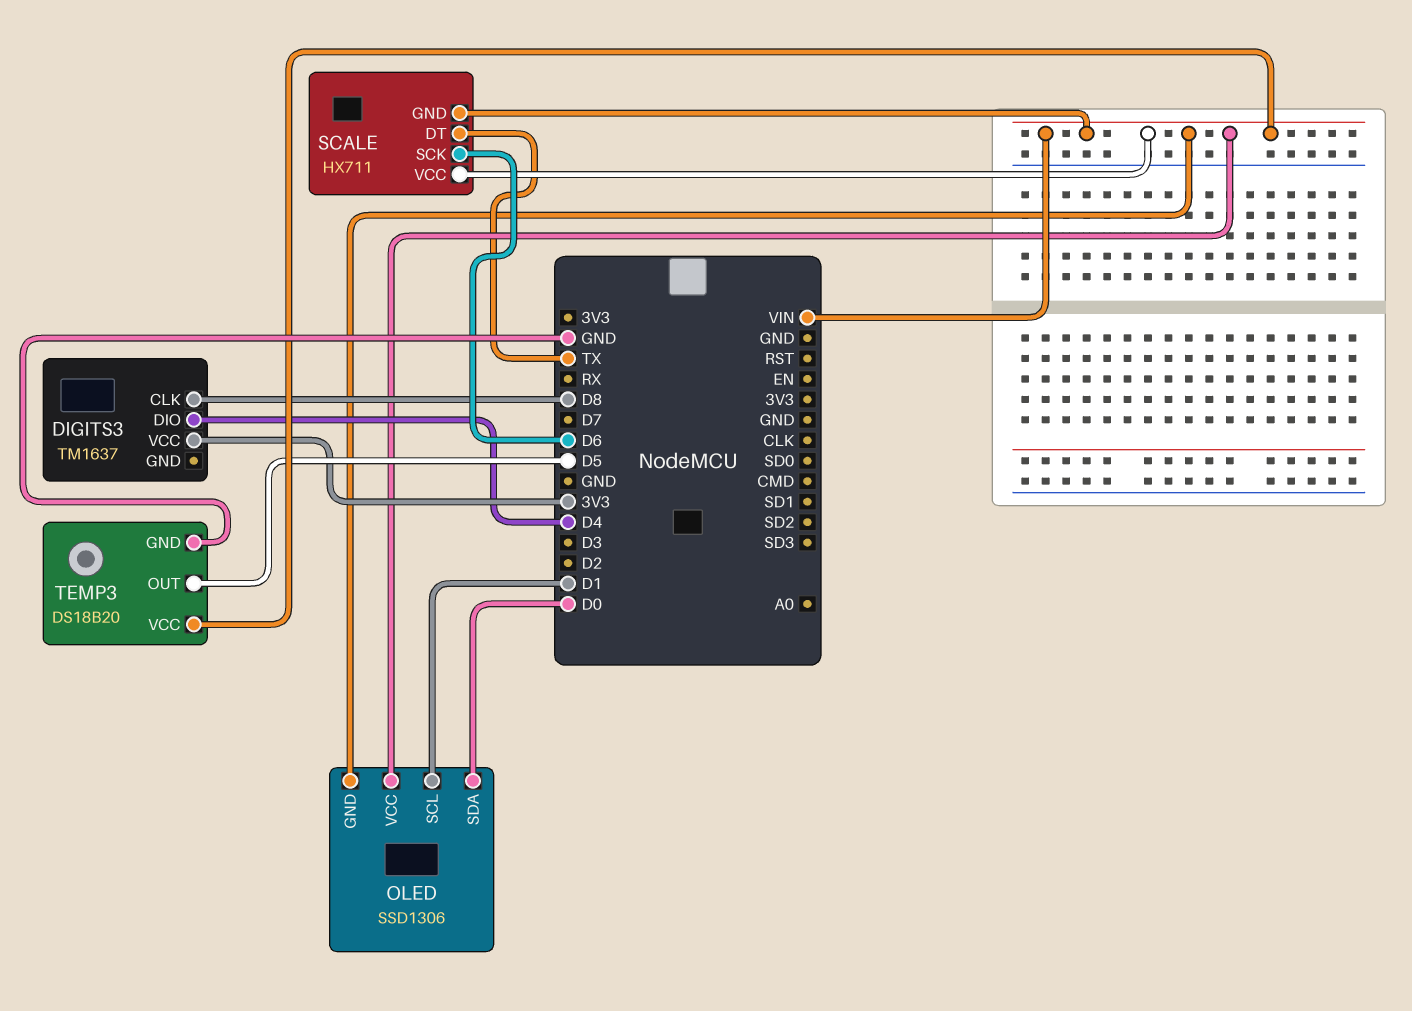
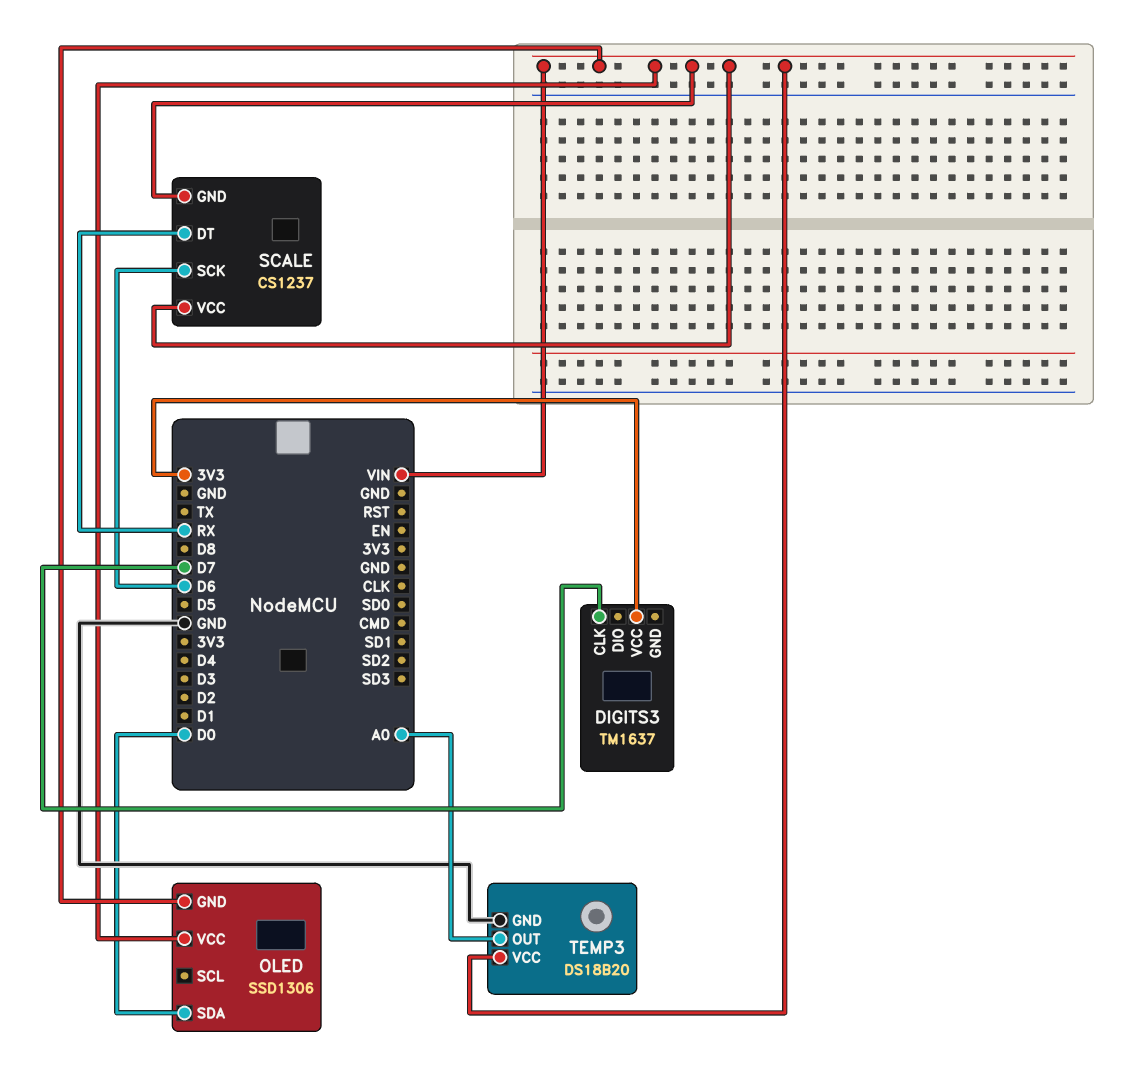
DIGITS3 pin CLK: D8 -> D7
DIGITS3 pin DIO: D4 -> none
OLED pin SCL: D1 -> none
SCALE: HX711 -> CS1237
SCALE pin DT: TX -> RX
TEMP3 pin OUT: D5 -> A0

